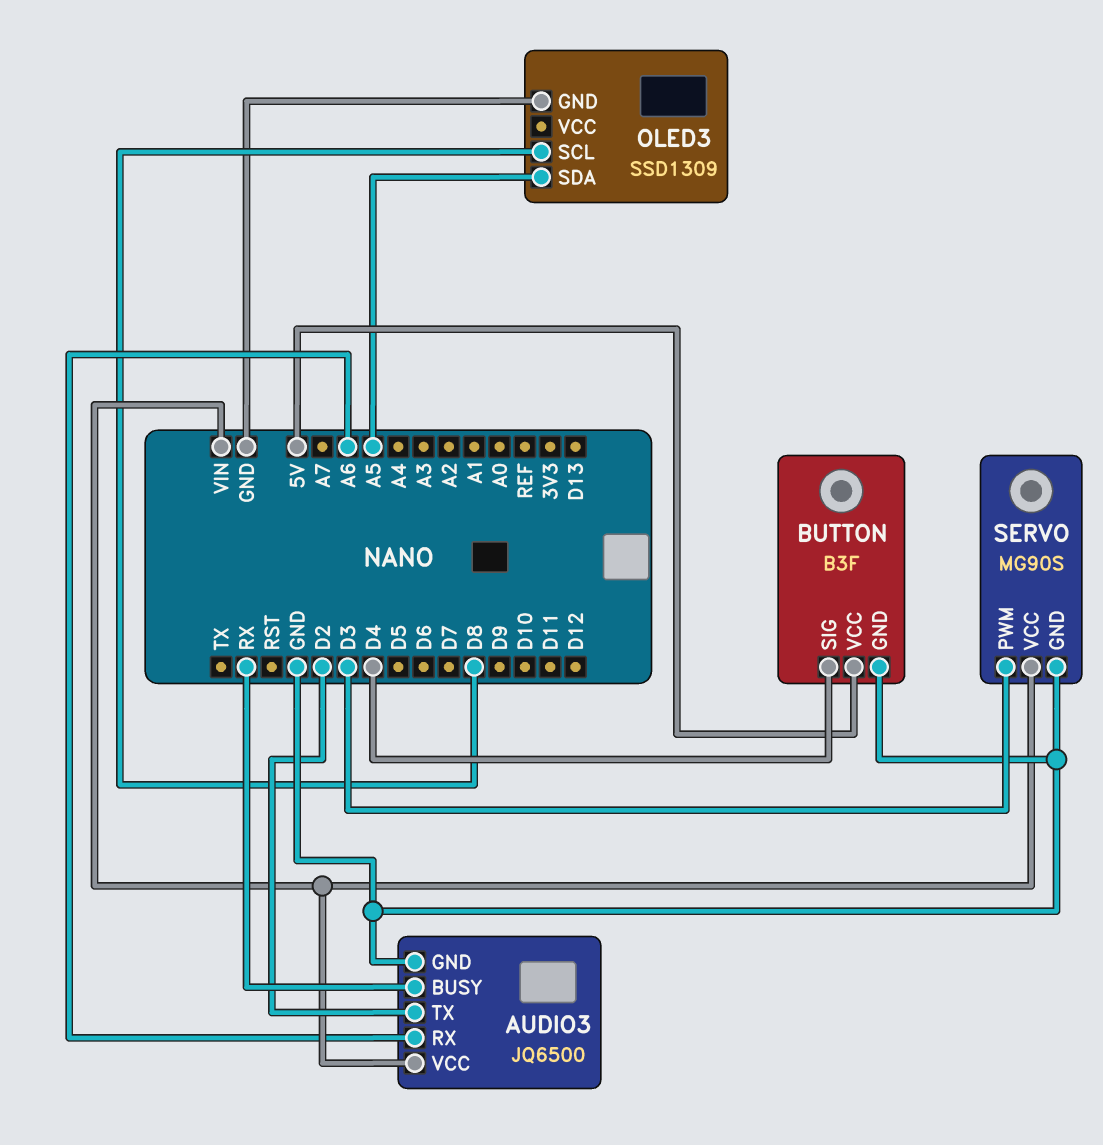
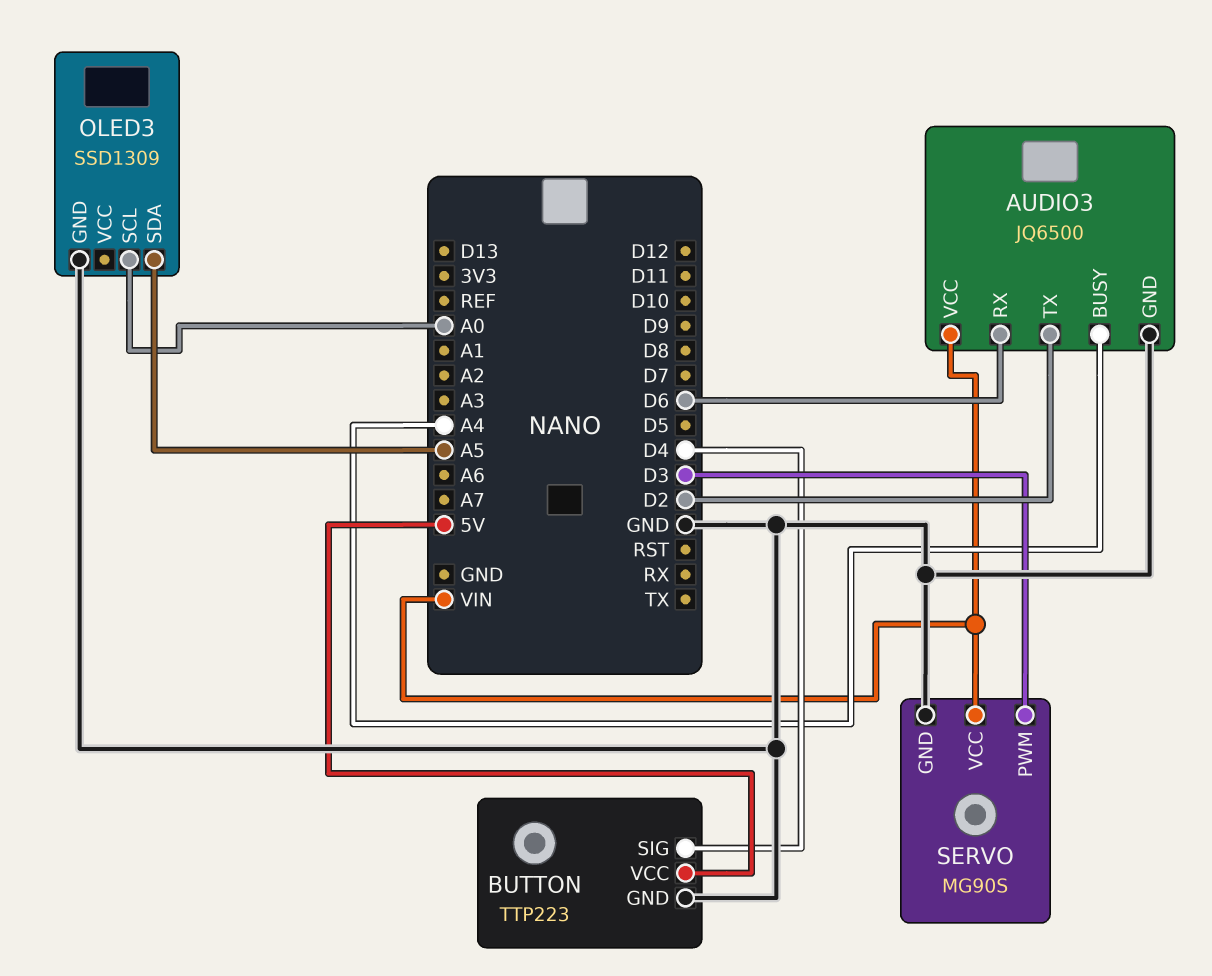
AUDIO3 pin BUSY: RX -> A4
AUDIO3 pin RX: A6 -> D6
BUTTON: B3F -> TTP223
OLED3 pin SCL: D8 -> A0

